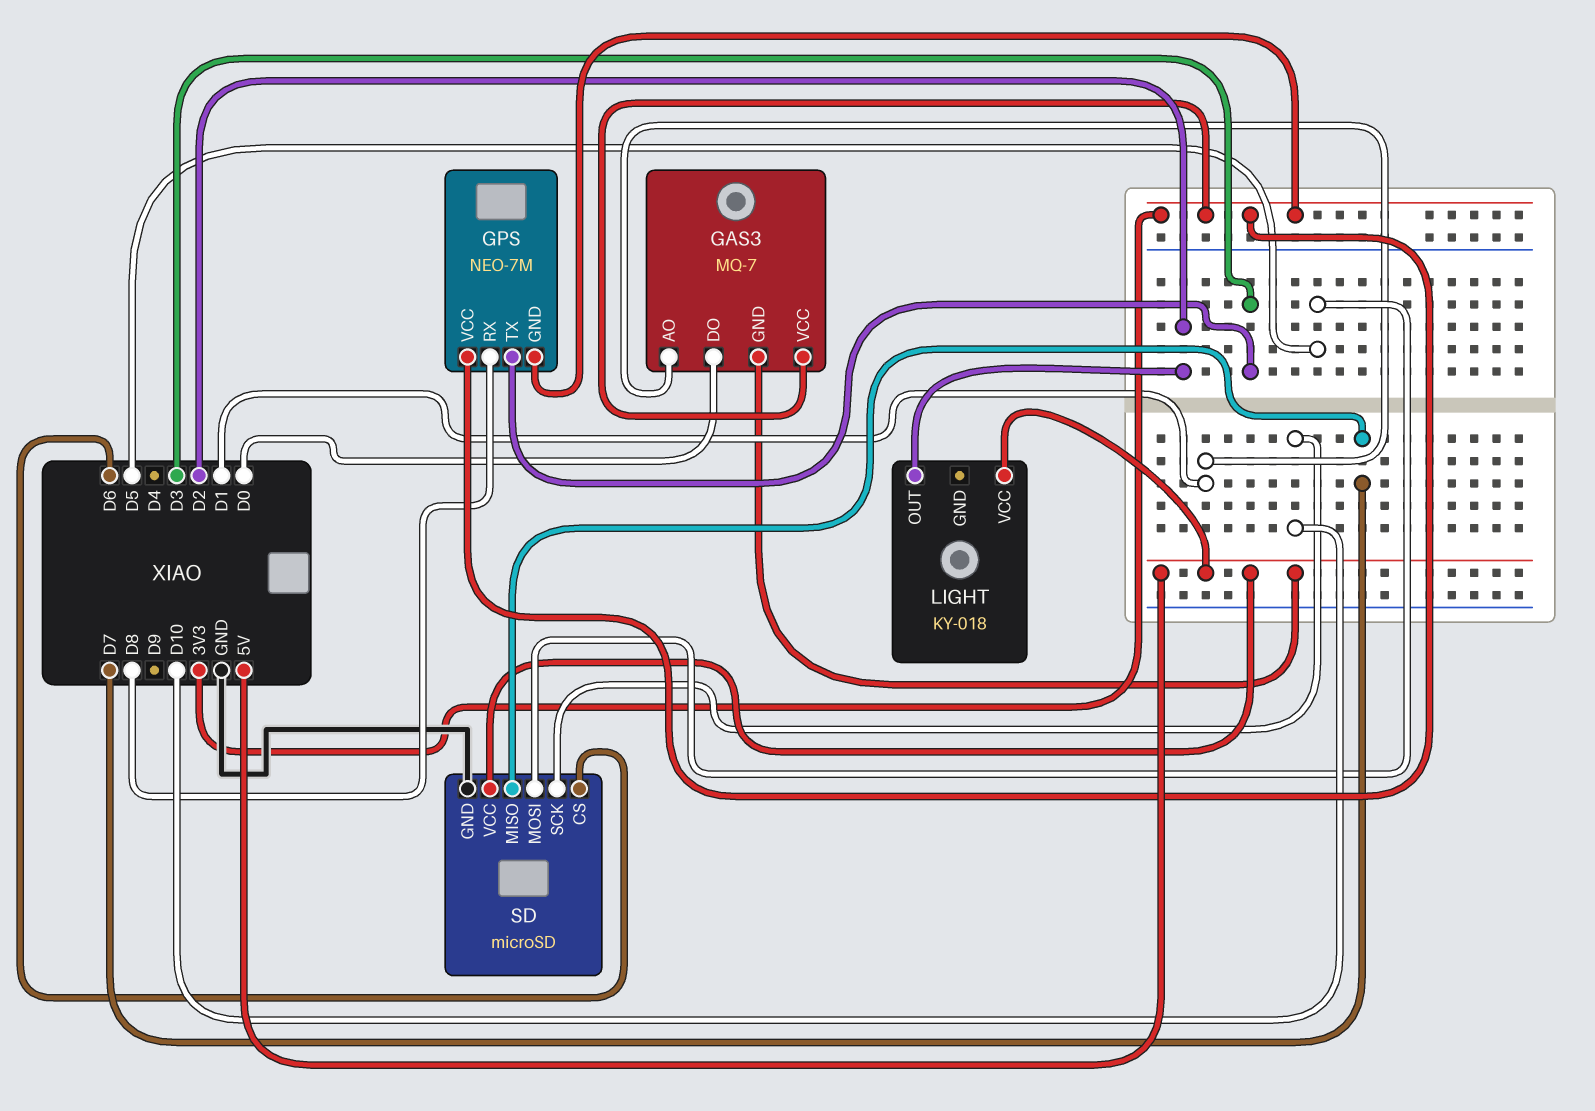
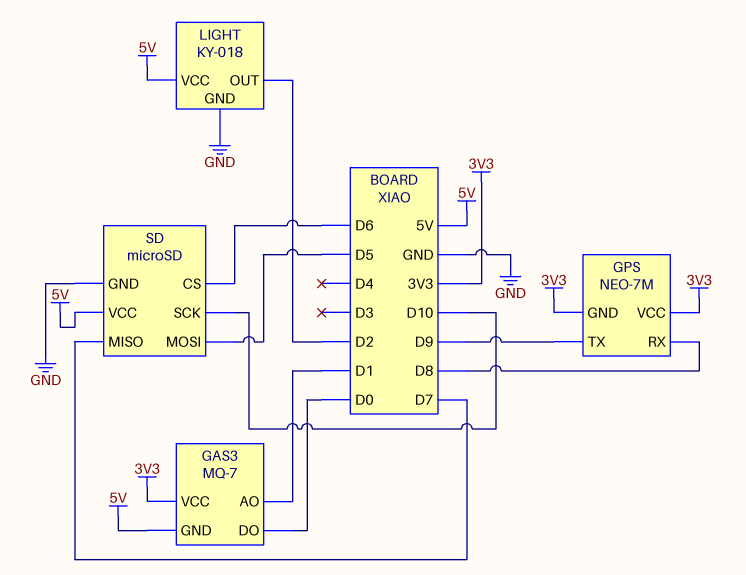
GPS pin TX: D3 -> D9
LIGHT pin GND: none -> GND

